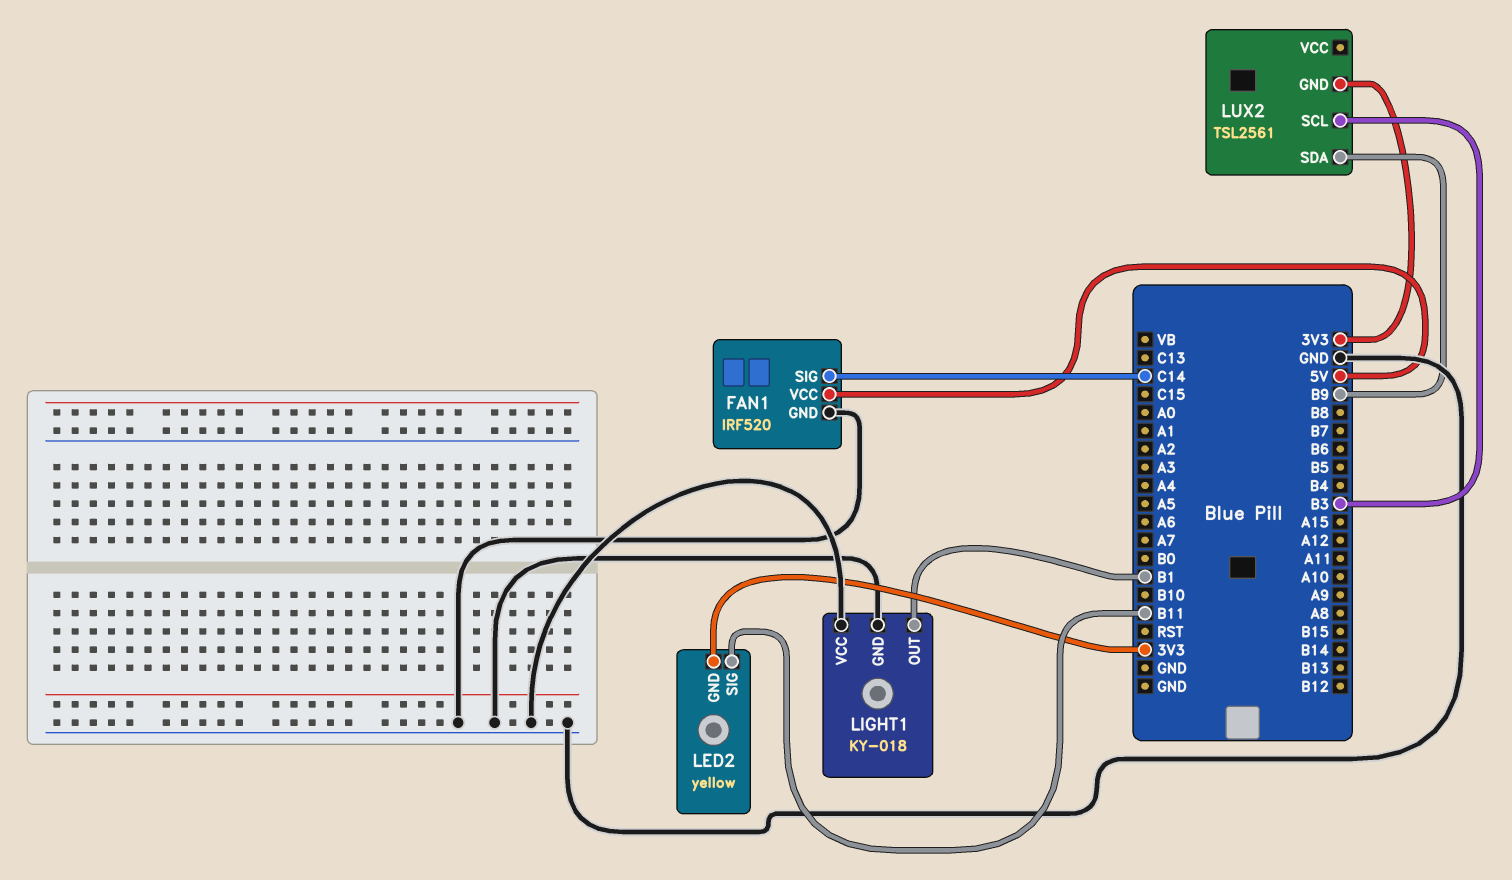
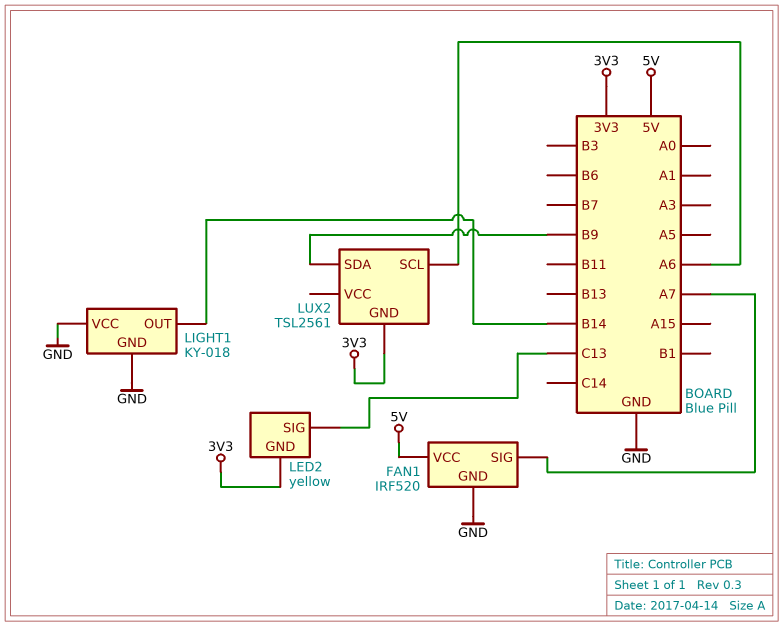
FAN1 pin SIG: C14 -> A7
LED2 pin SIG: B11 -> C13
LIGHT1 pin OUT: B1 -> B14
LUX2 pin SCL: B3 -> A6

